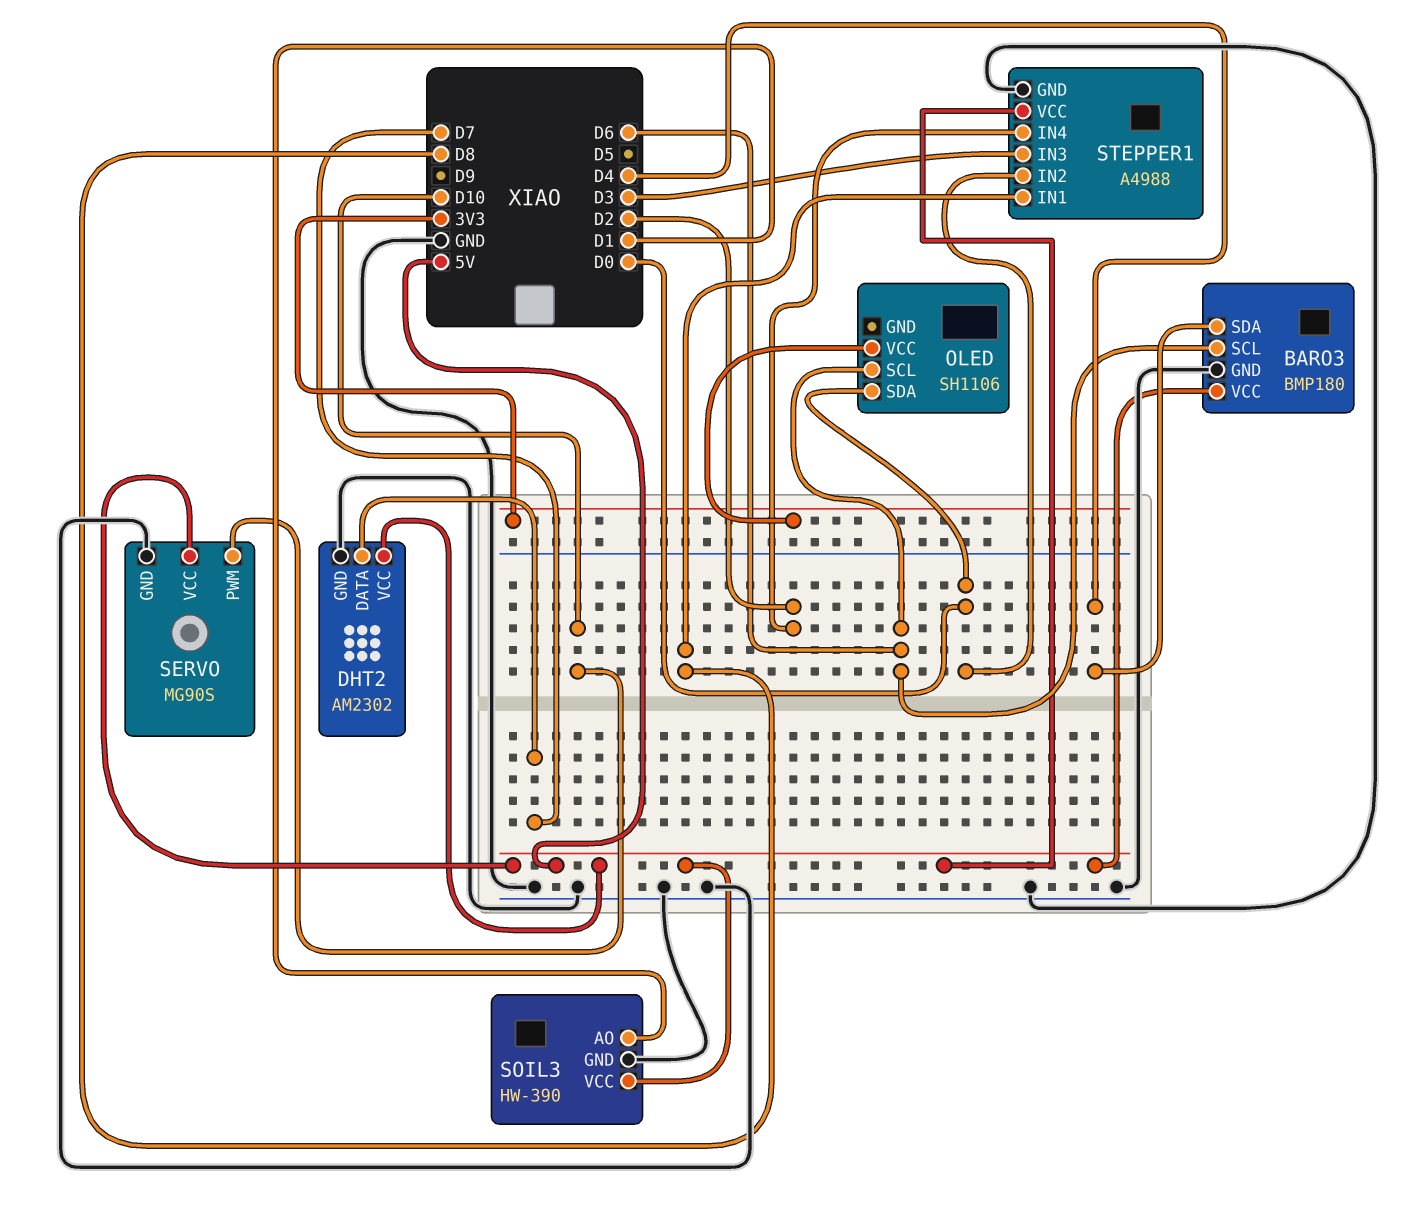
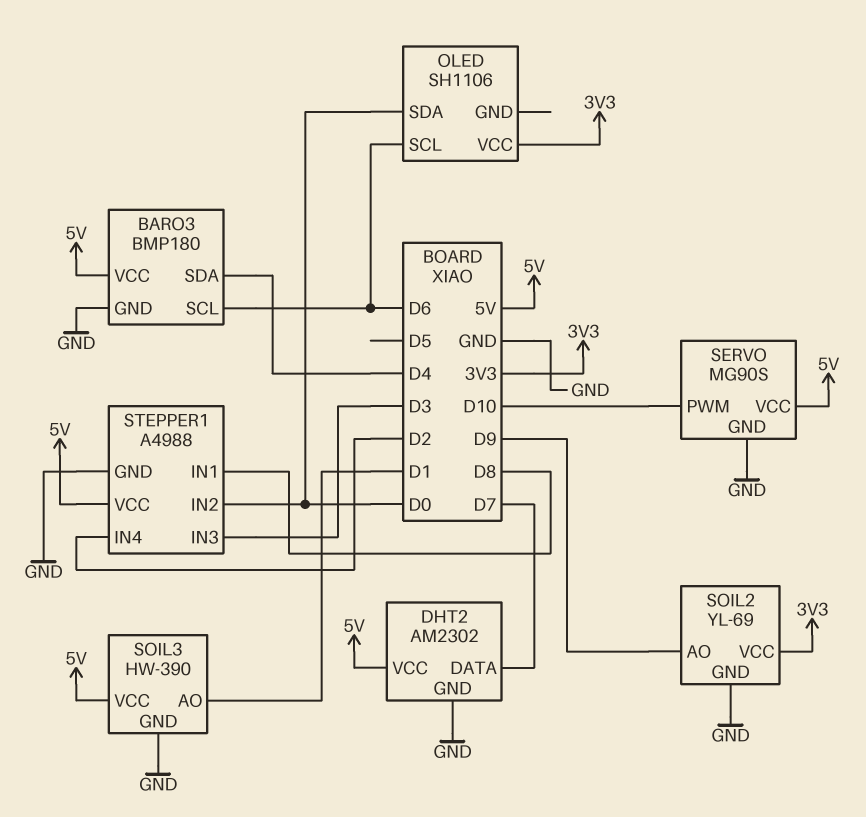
SOIL2: none -> YL-69
SOIL2 pin AO: none -> D9
SOIL2 pin GND: none -> GND
SOIL2 pin VCC: none -> 3V3

